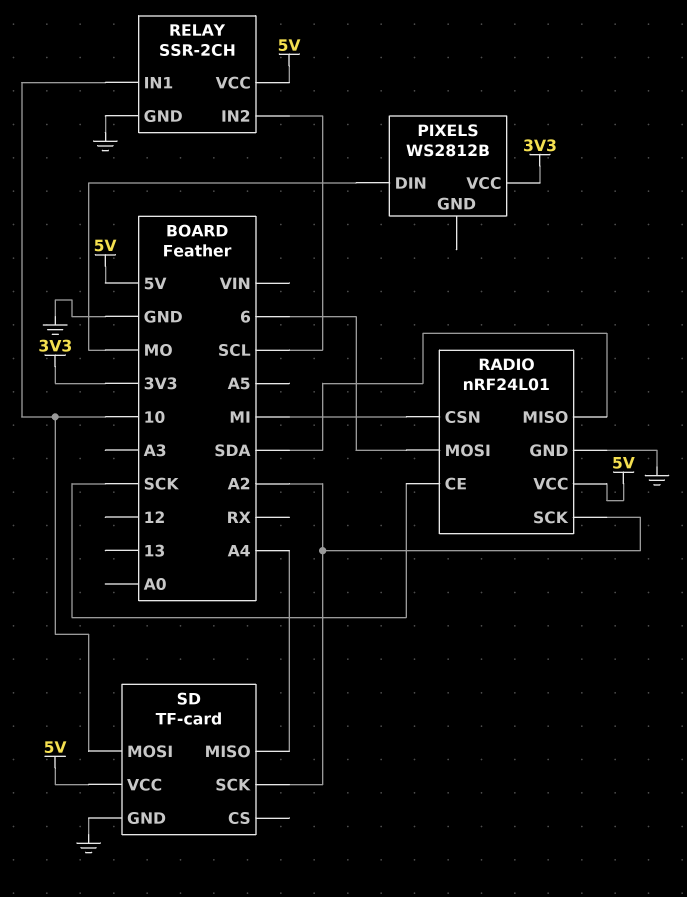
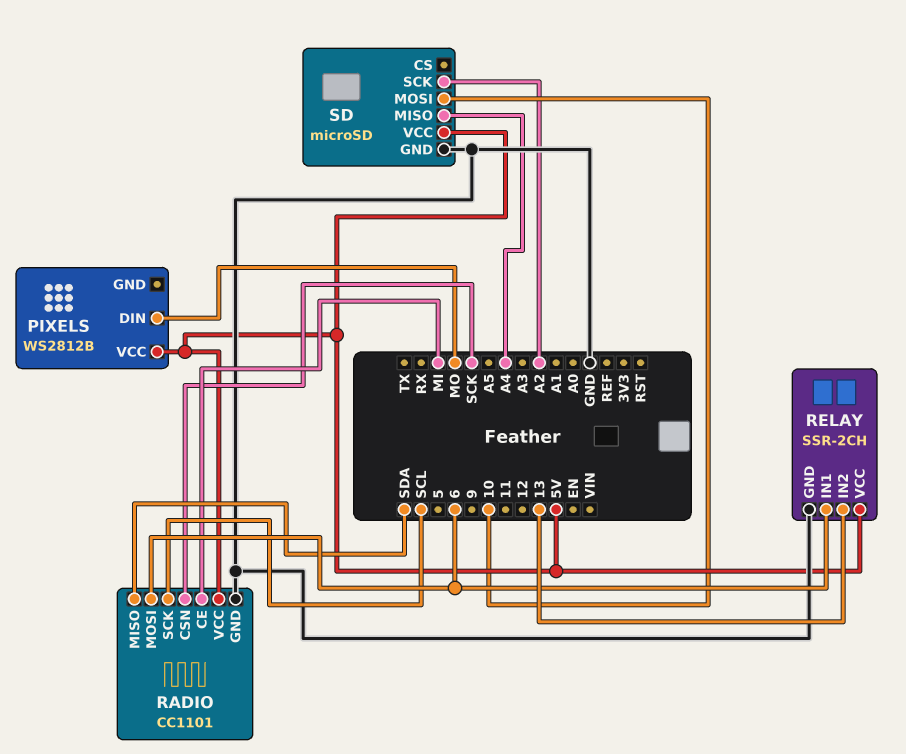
PIXELS pin VCC: 3V3 -> 5V
RADIO: nRF24L01 -> CC1101
RADIO pin CE: SCK -> MI
RADIO pin CSN: MI -> SCK
RADIO pin SCK: A2 -> SCL
RELAY pin IN1: 10 -> 6
RELAY pin IN2: SCL -> 13
SD: TF-card -> microSD

